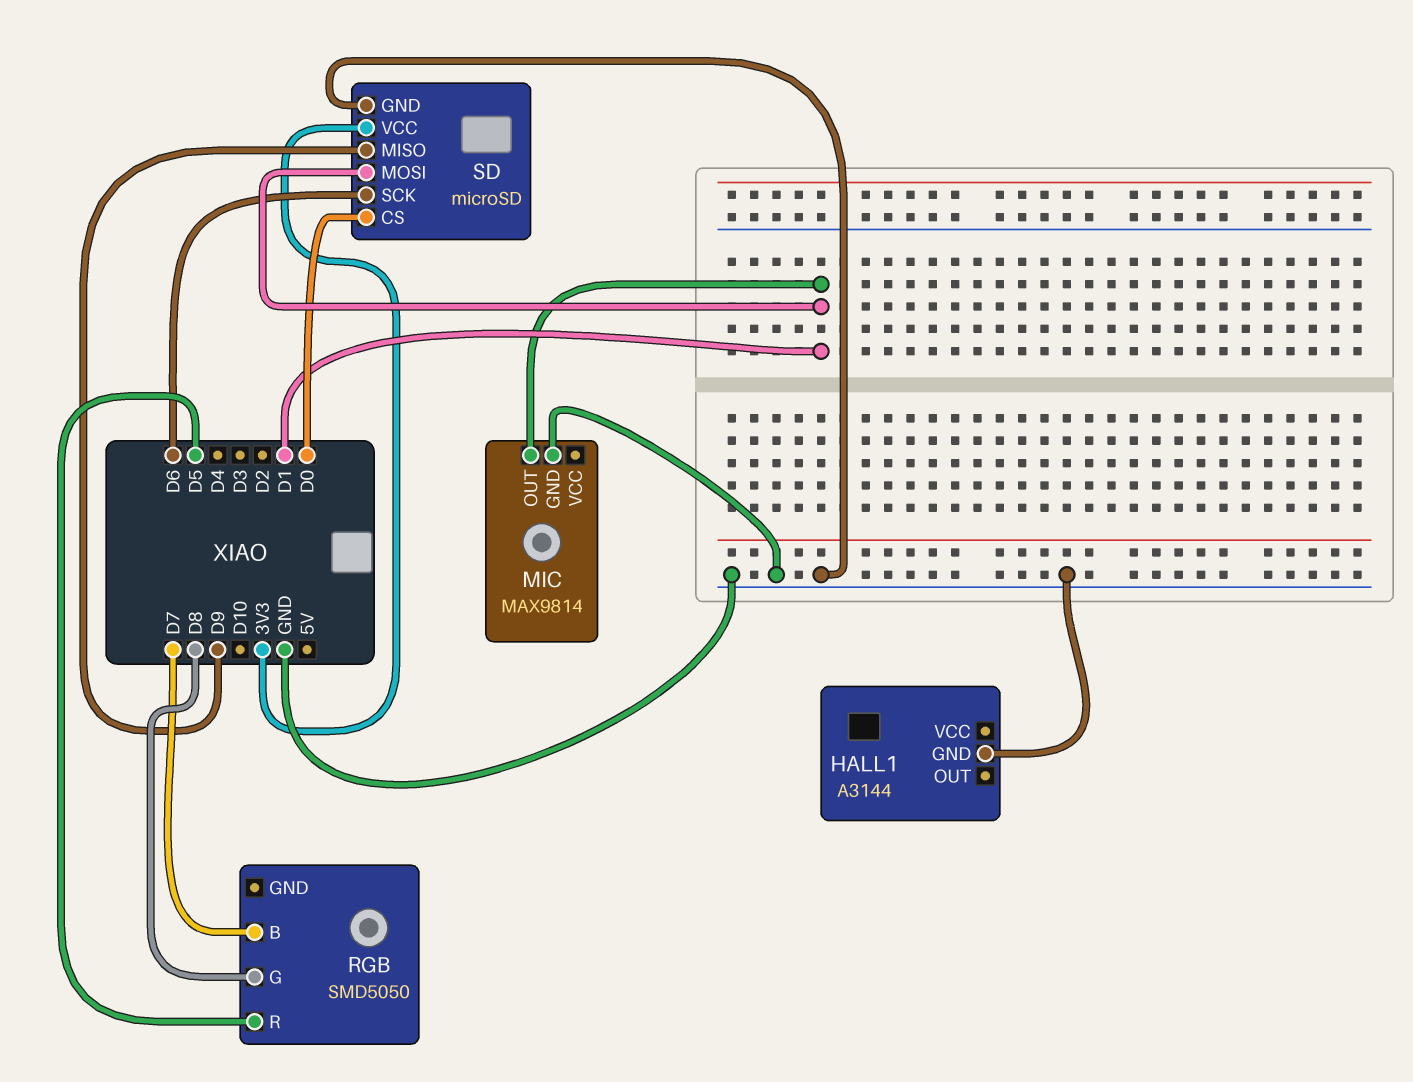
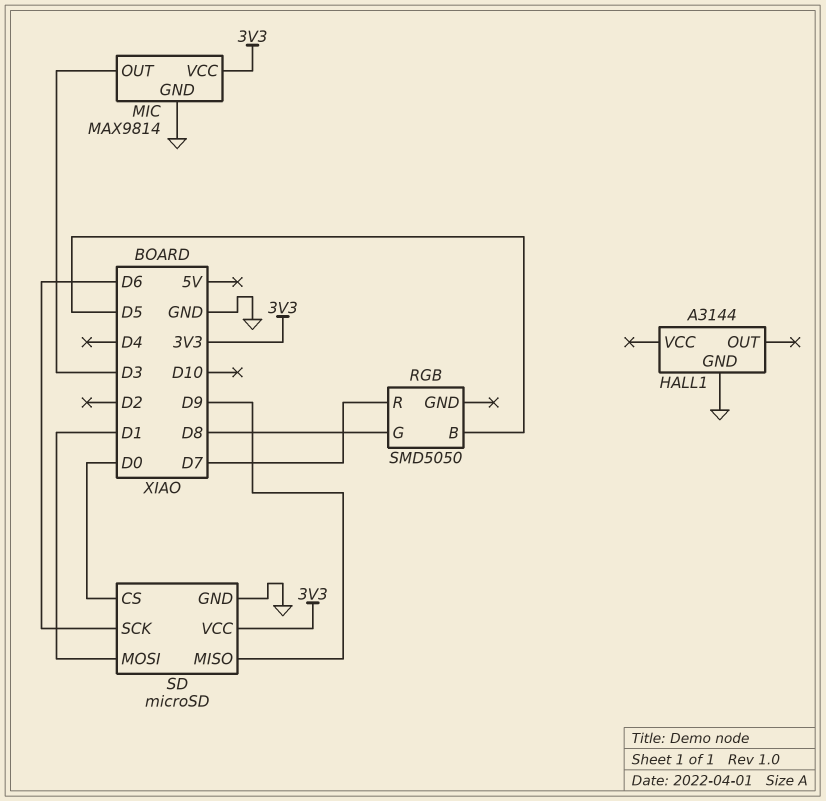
MIC pin OUT: D1 -> D3
MIC pin VCC: none -> 3V3
RGB pin B: D7 -> D5
RGB pin R: D5 -> D7

